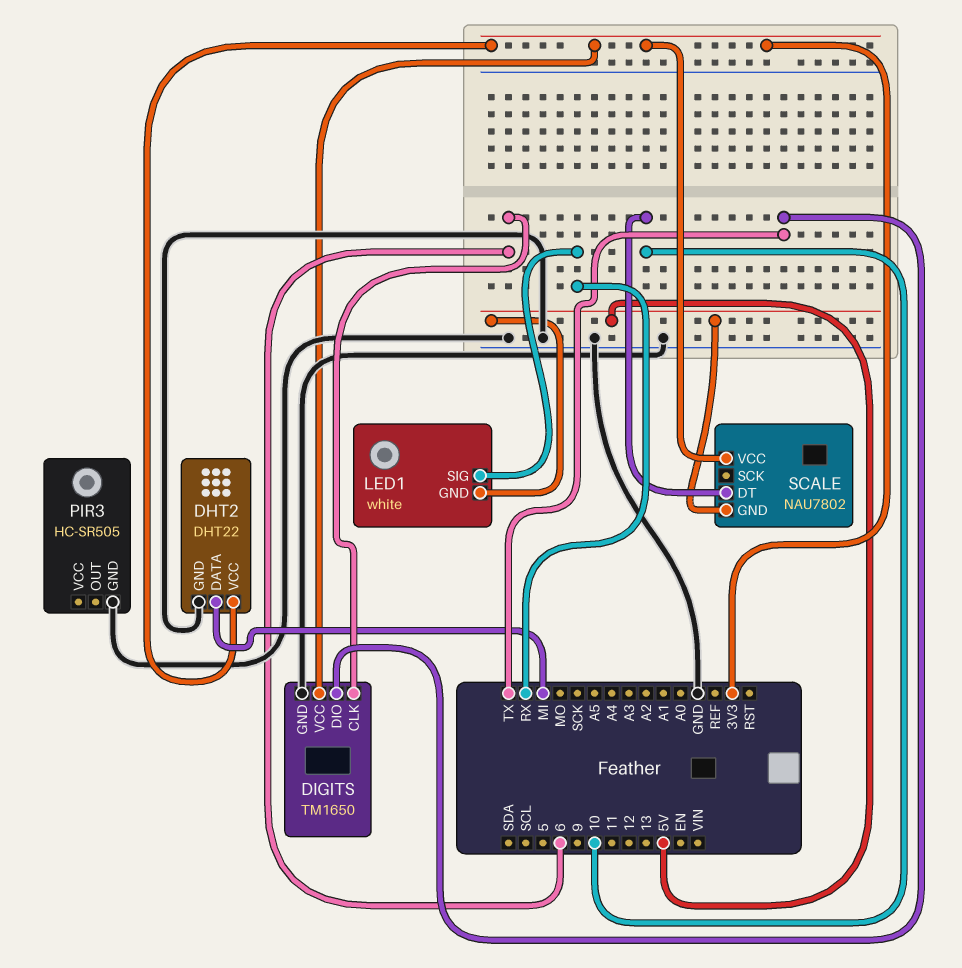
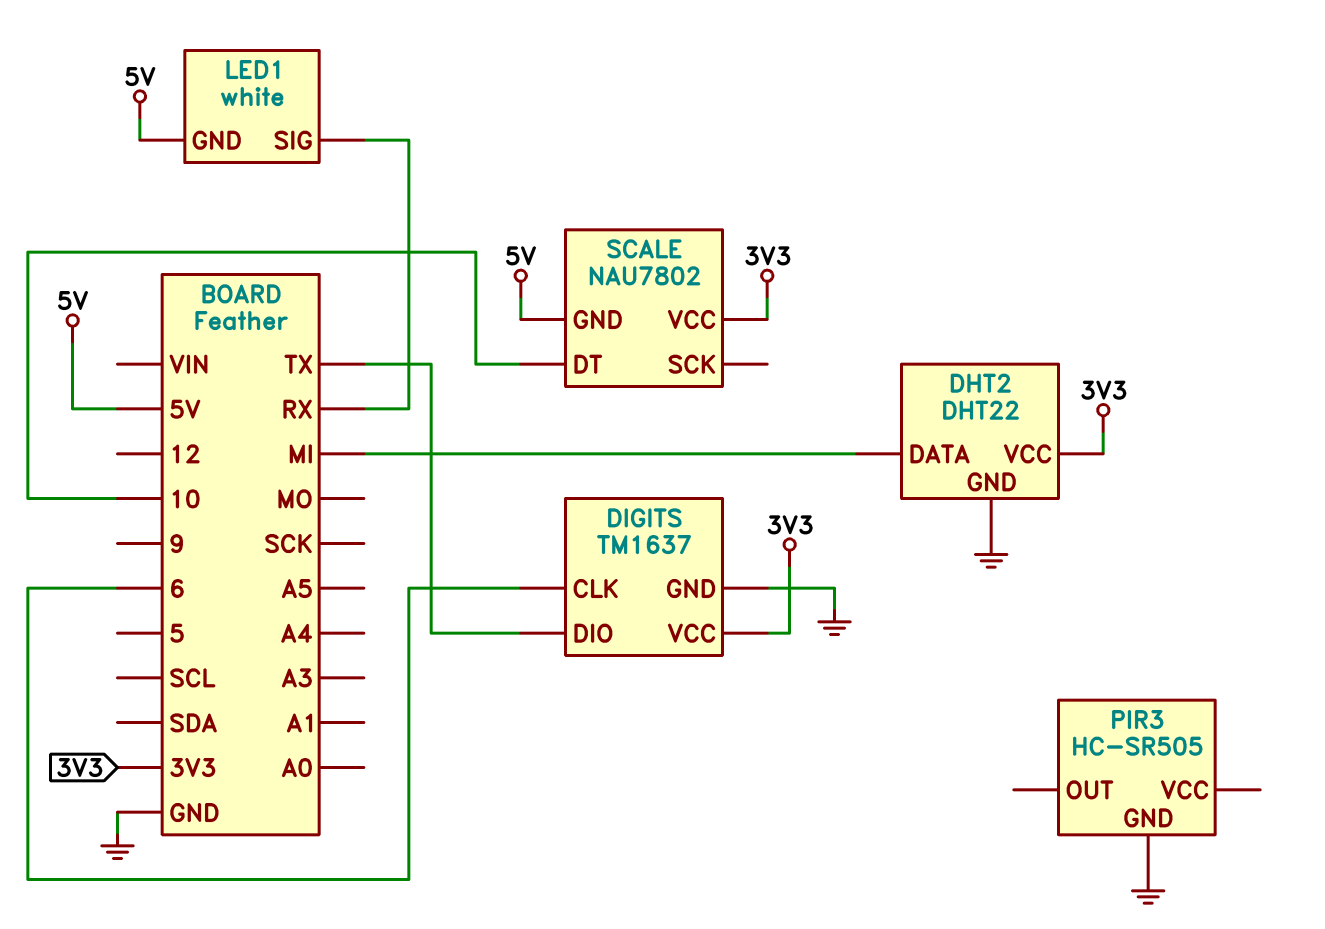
DIGITS: TM1650 -> TM1637

